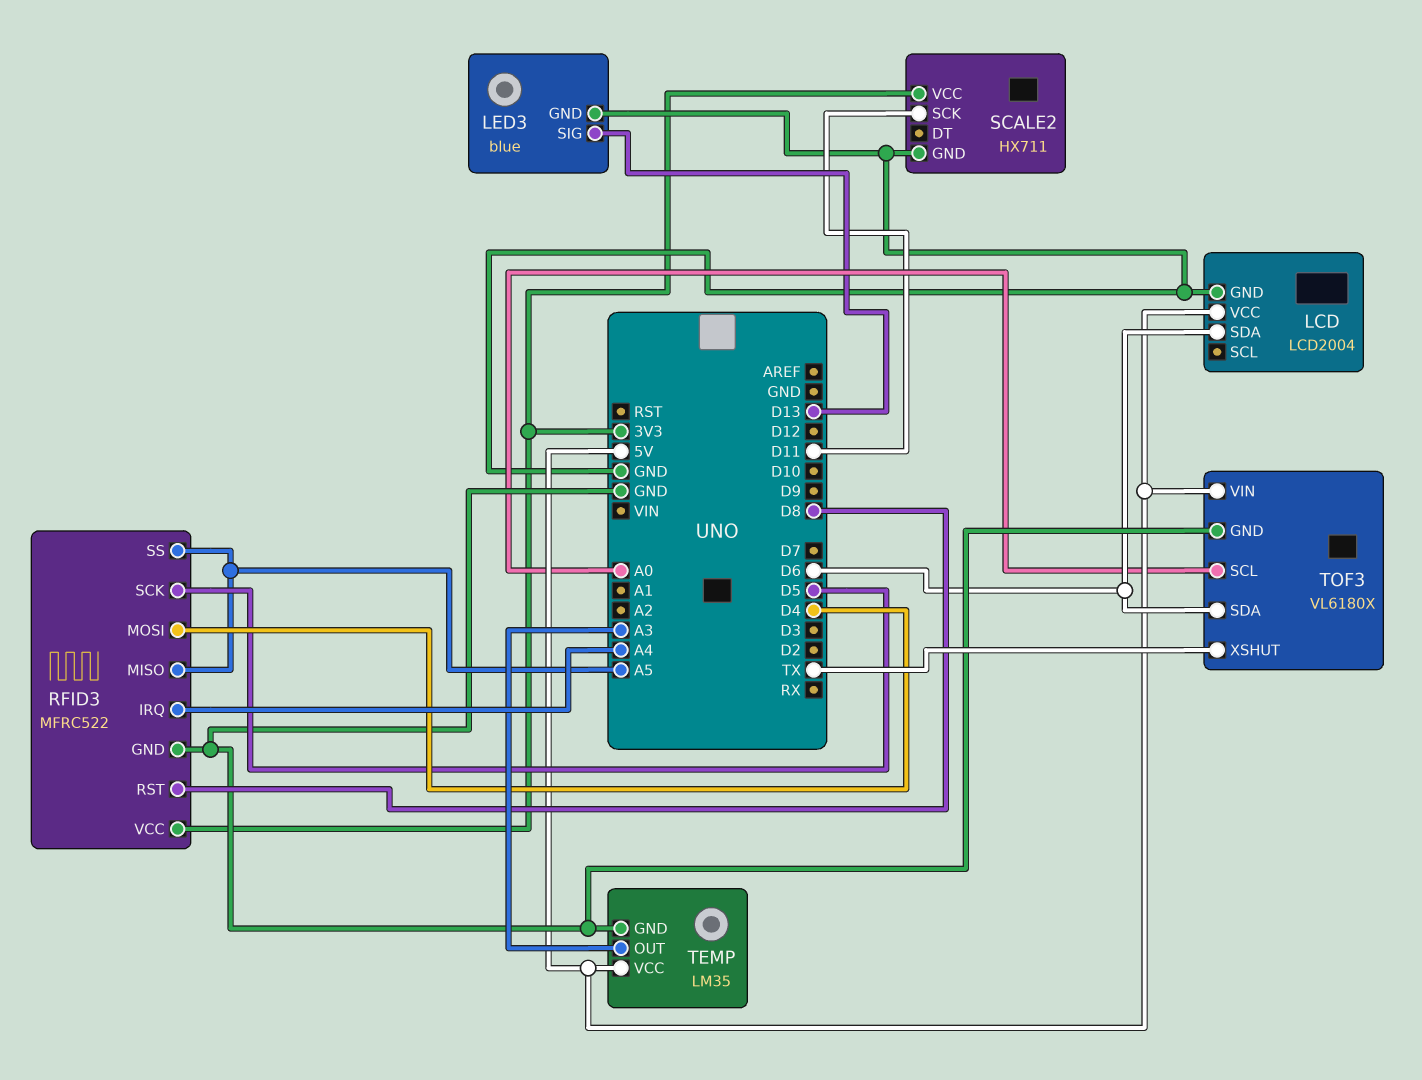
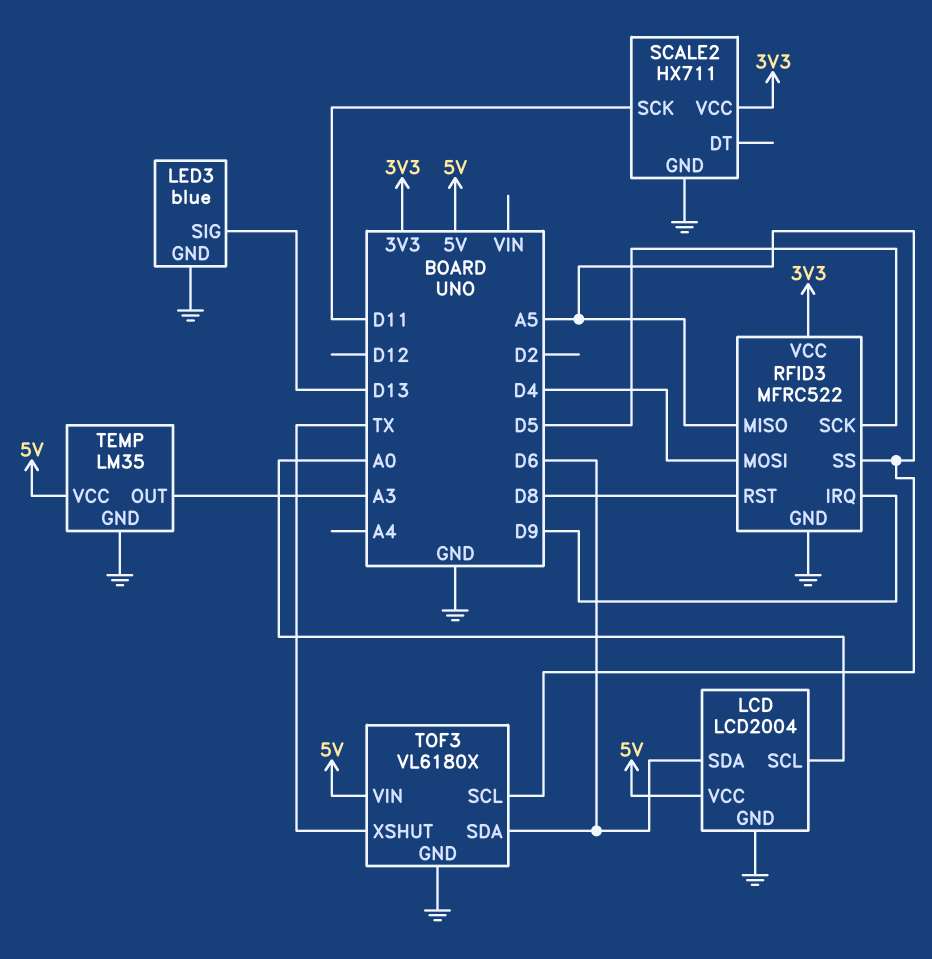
LCD pin SCL: none -> A0
RFID3 pin IRQ: A4 -> D9
TOF3 pin SCL: A0 -> A5

